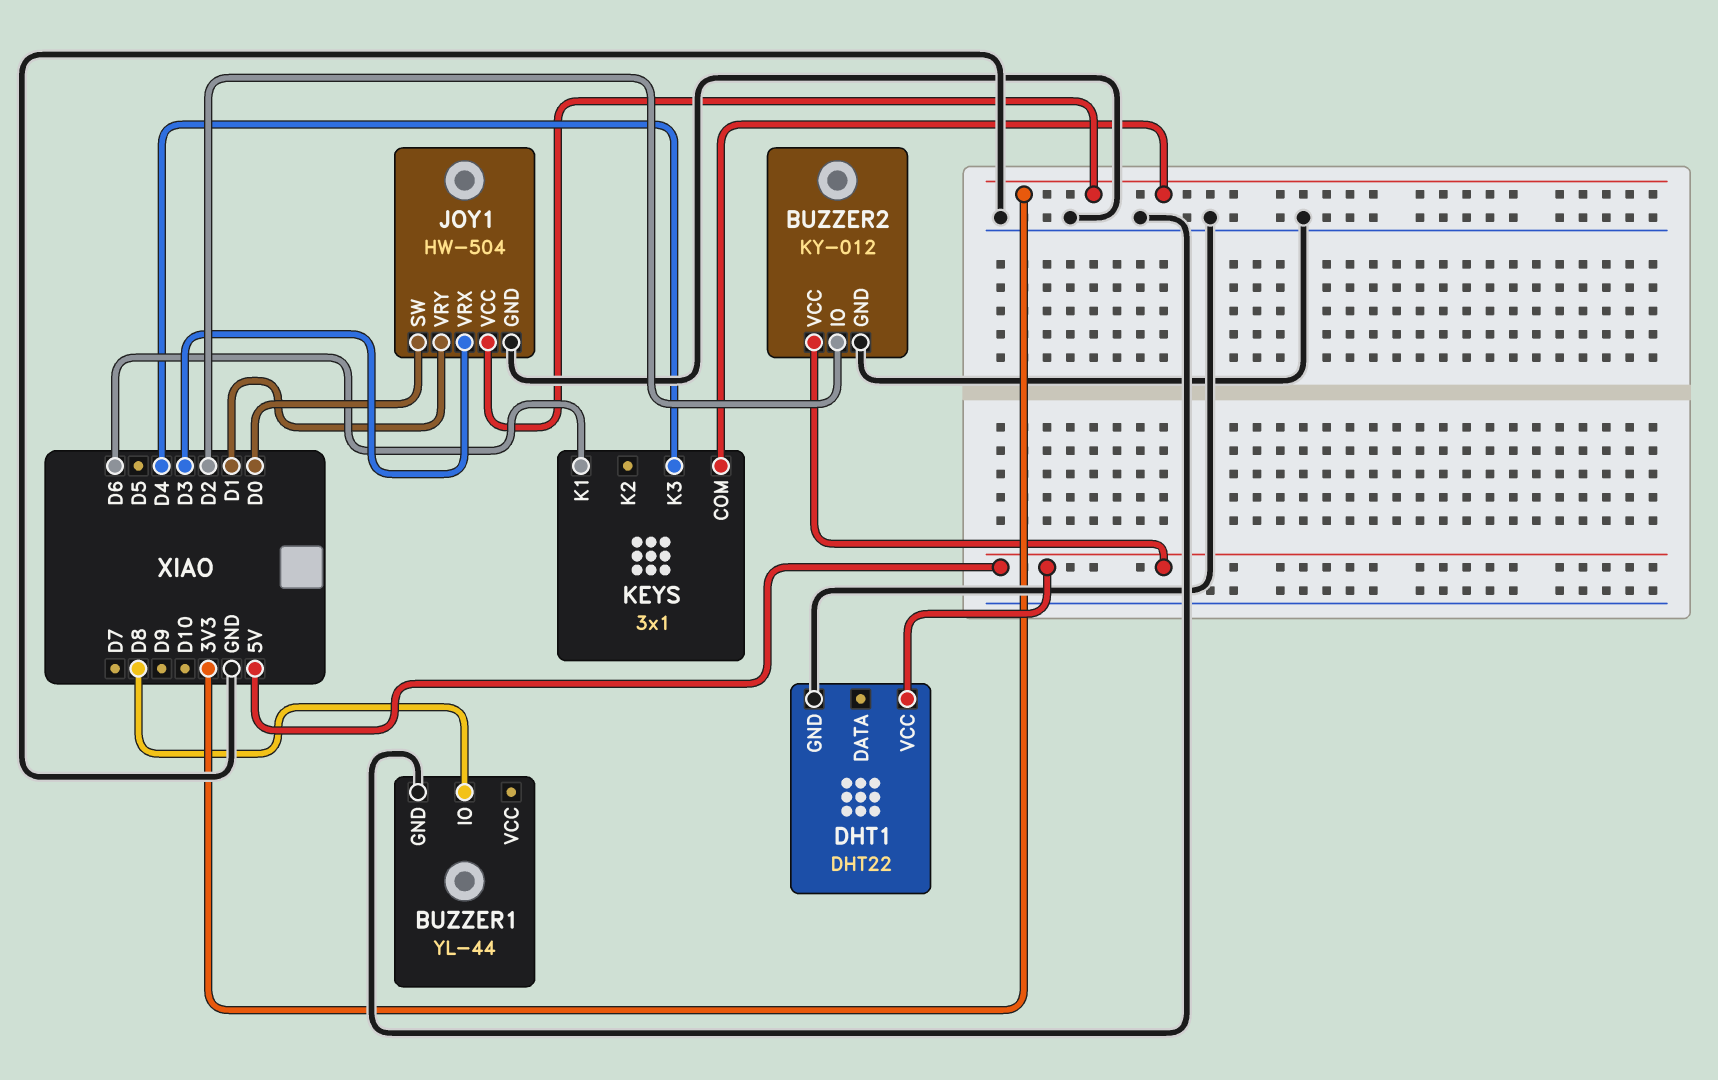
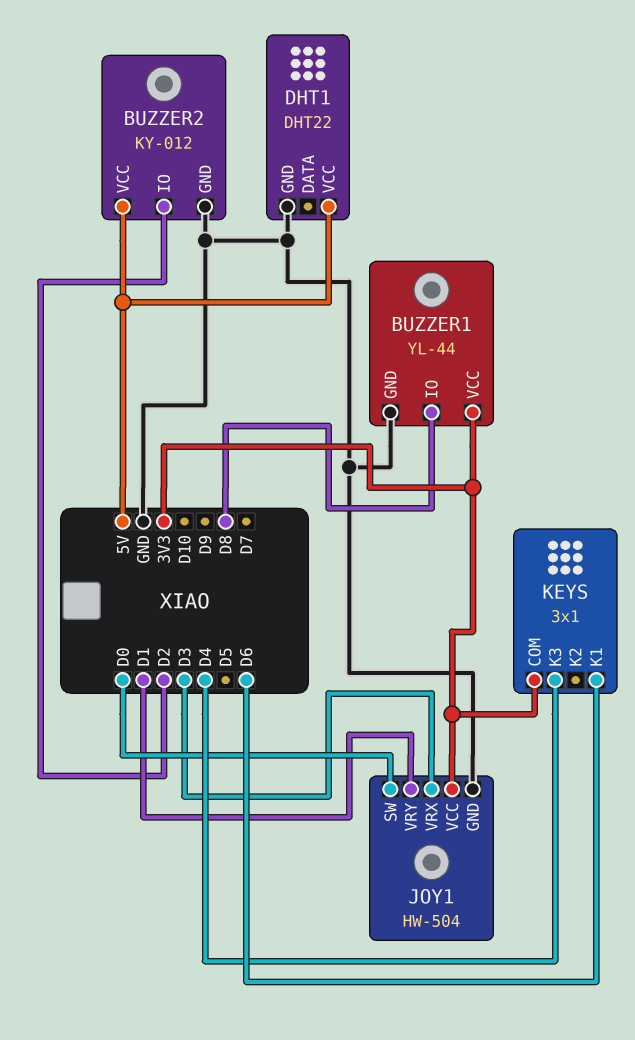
BUZZER1 pin VCC: none -> 3V3

